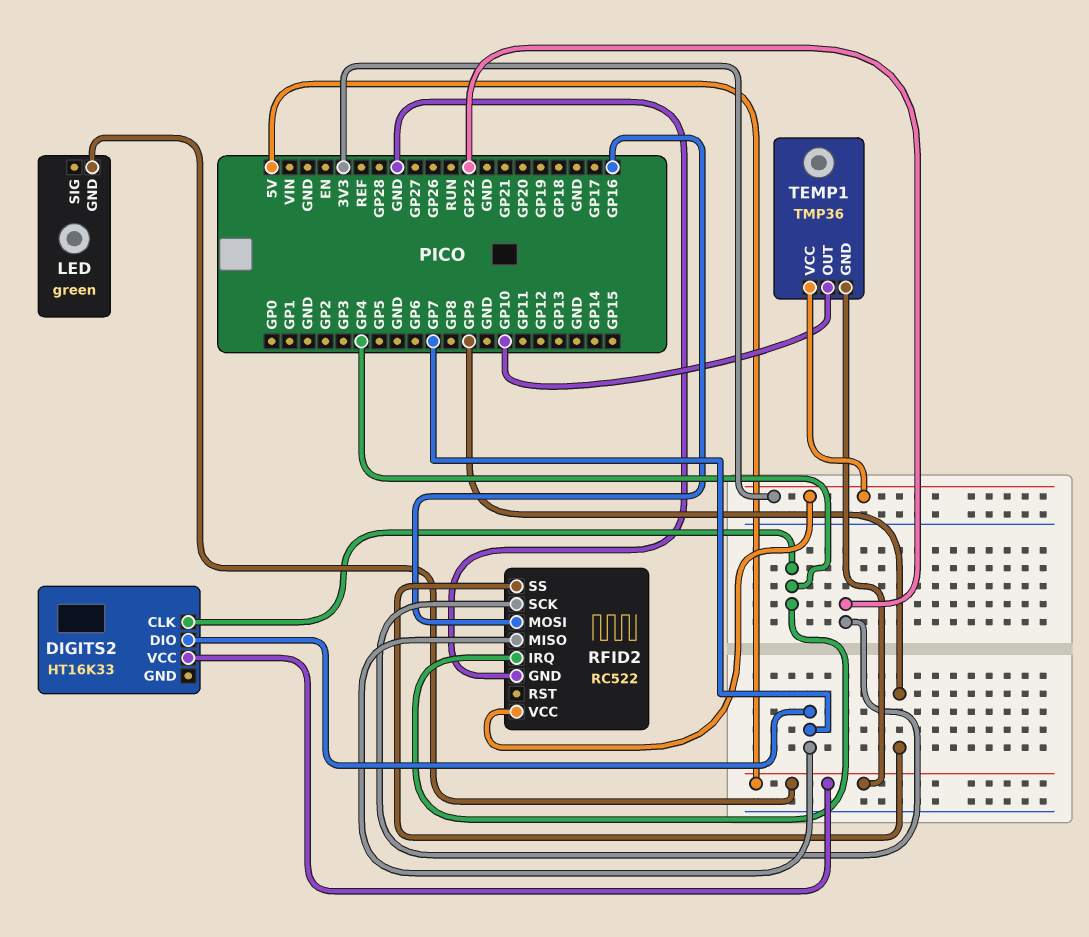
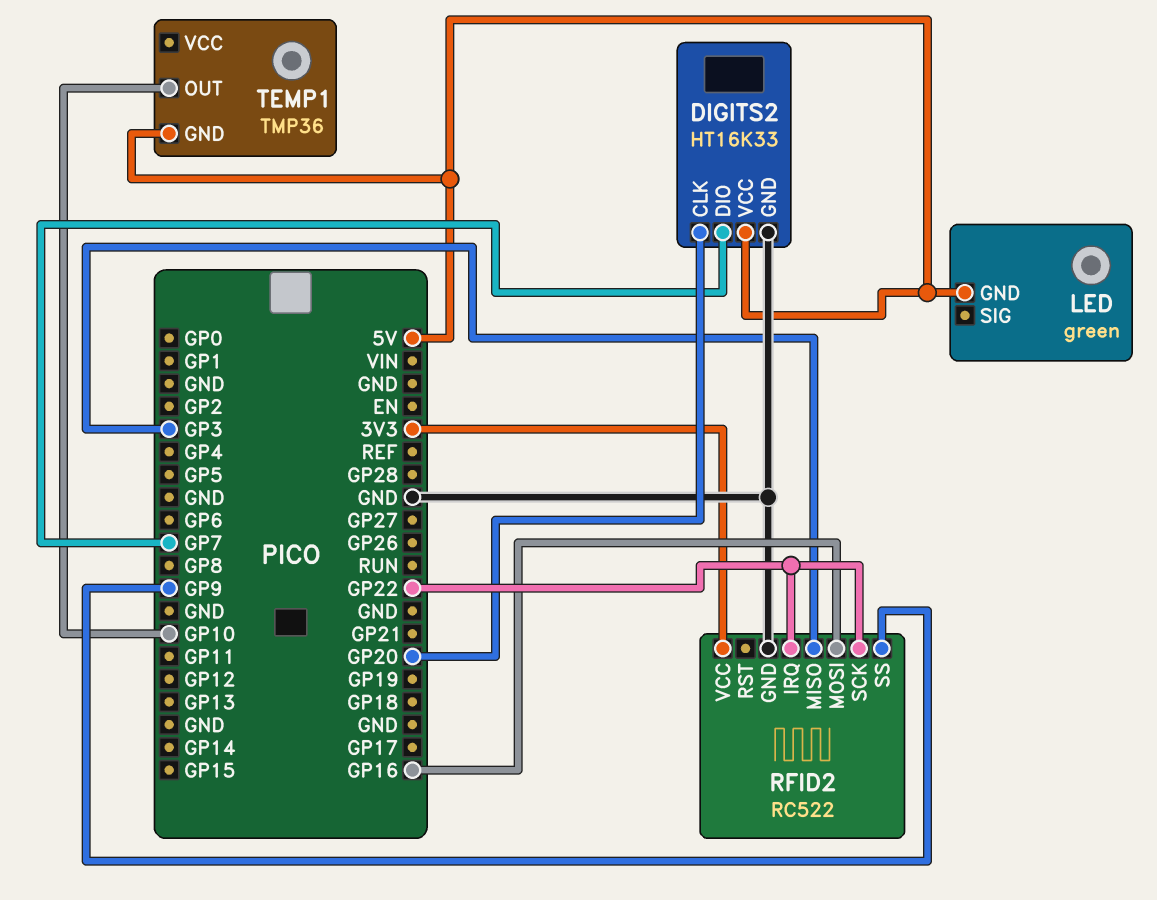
DIGITS2 pin CLK: GP4 -> GP20
DIGITS2 pin GND: none -> GND
RFID2 pin IRQ: GP4 -> GP22
RFID2 pin MISO: GP7 -> GP3
TEMP1 pin VCC: 3V3 -> none

